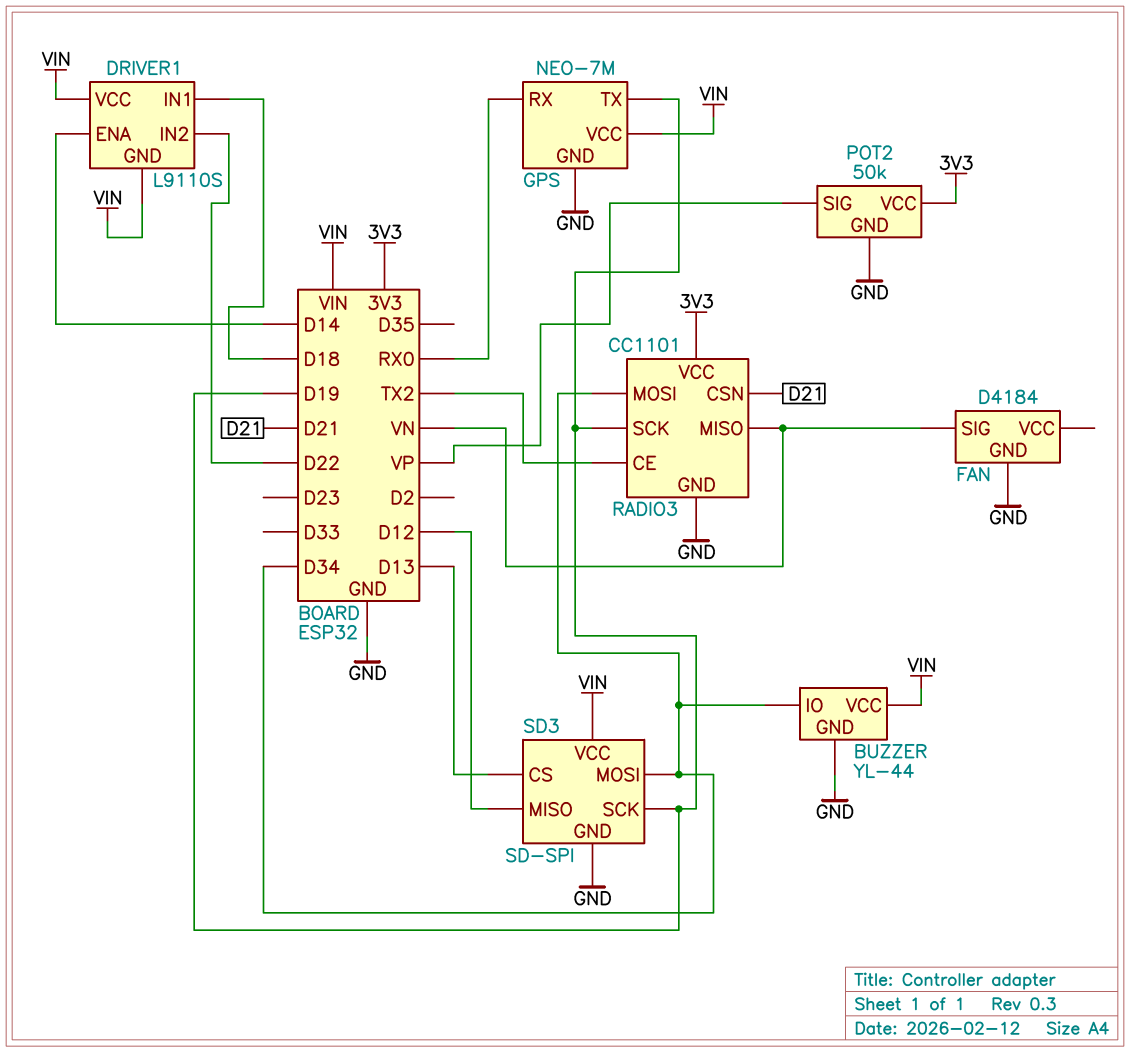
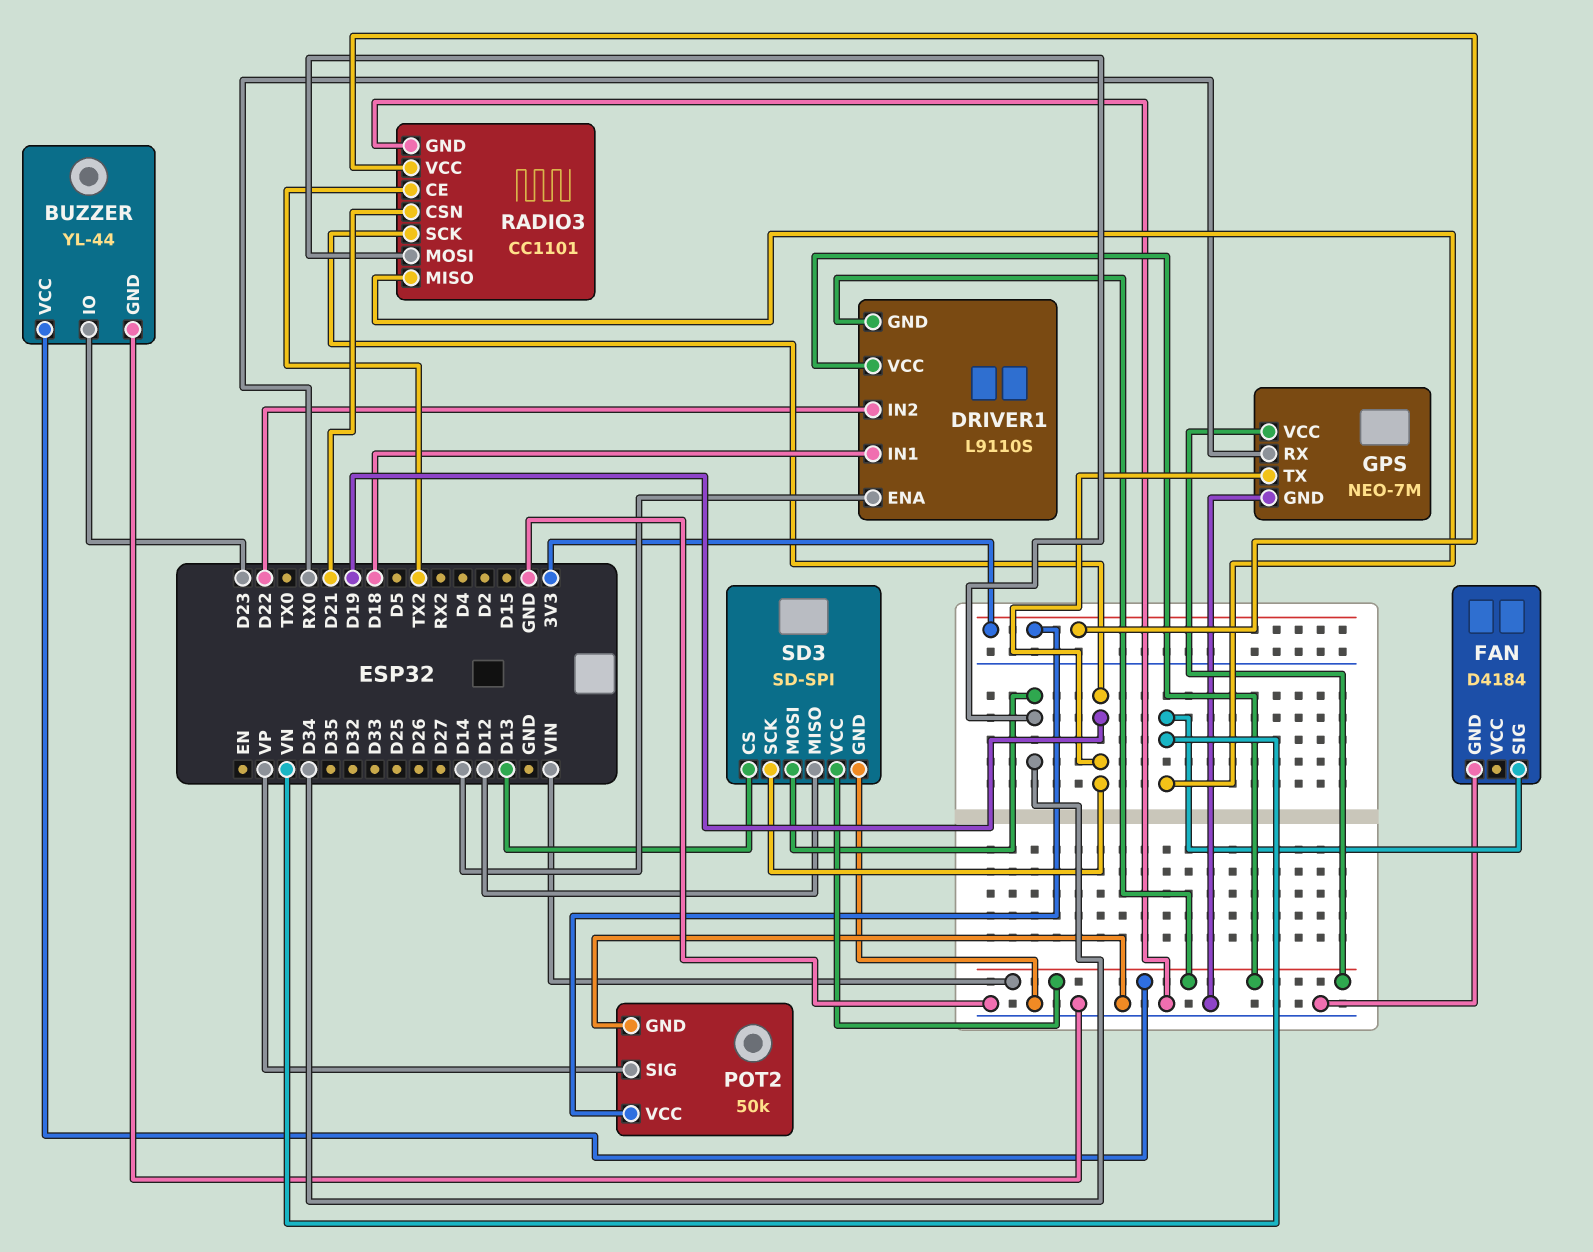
BUZZER pin IO: D34 -> D23

